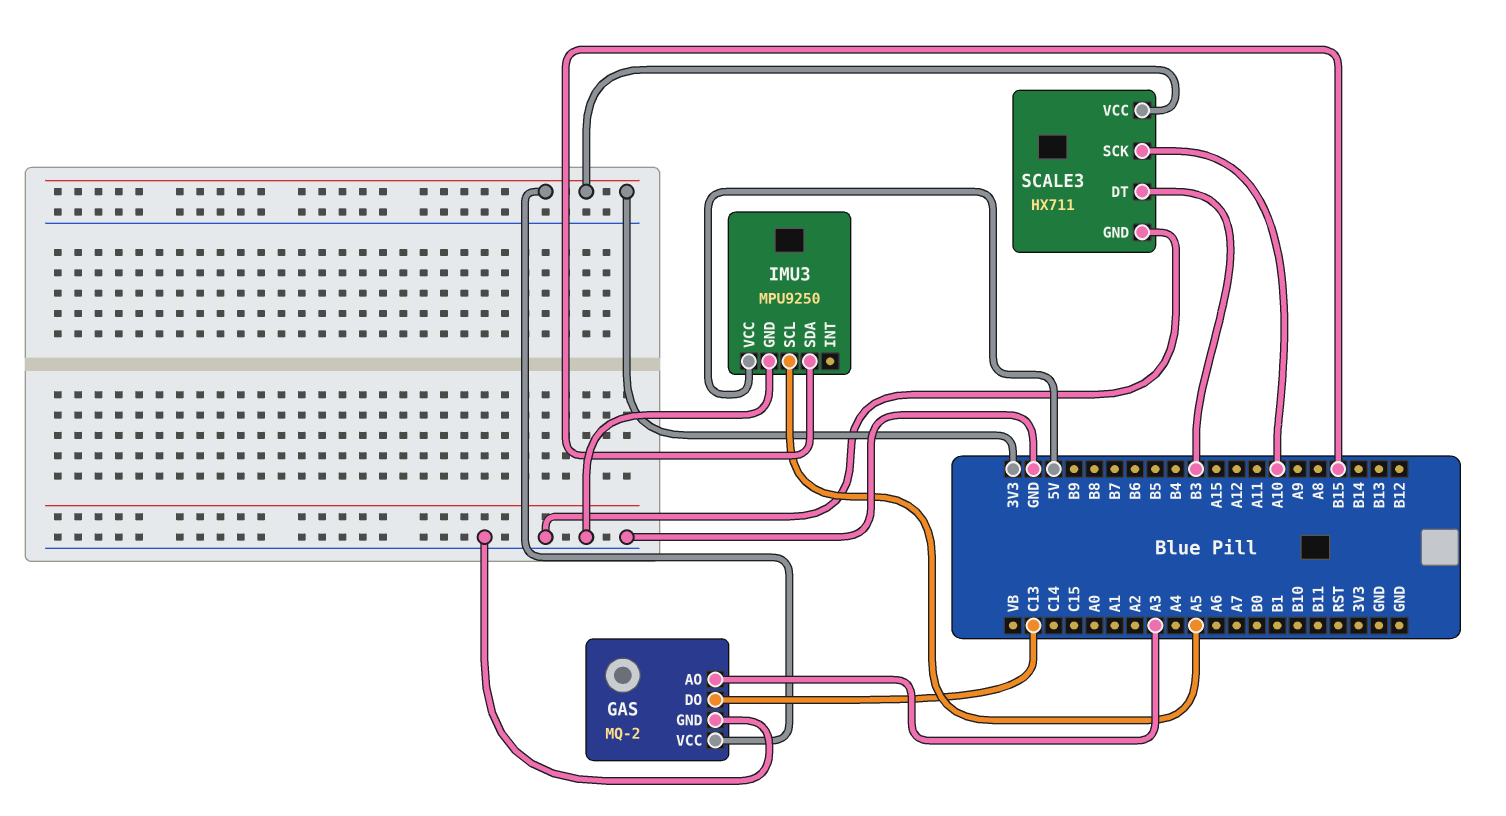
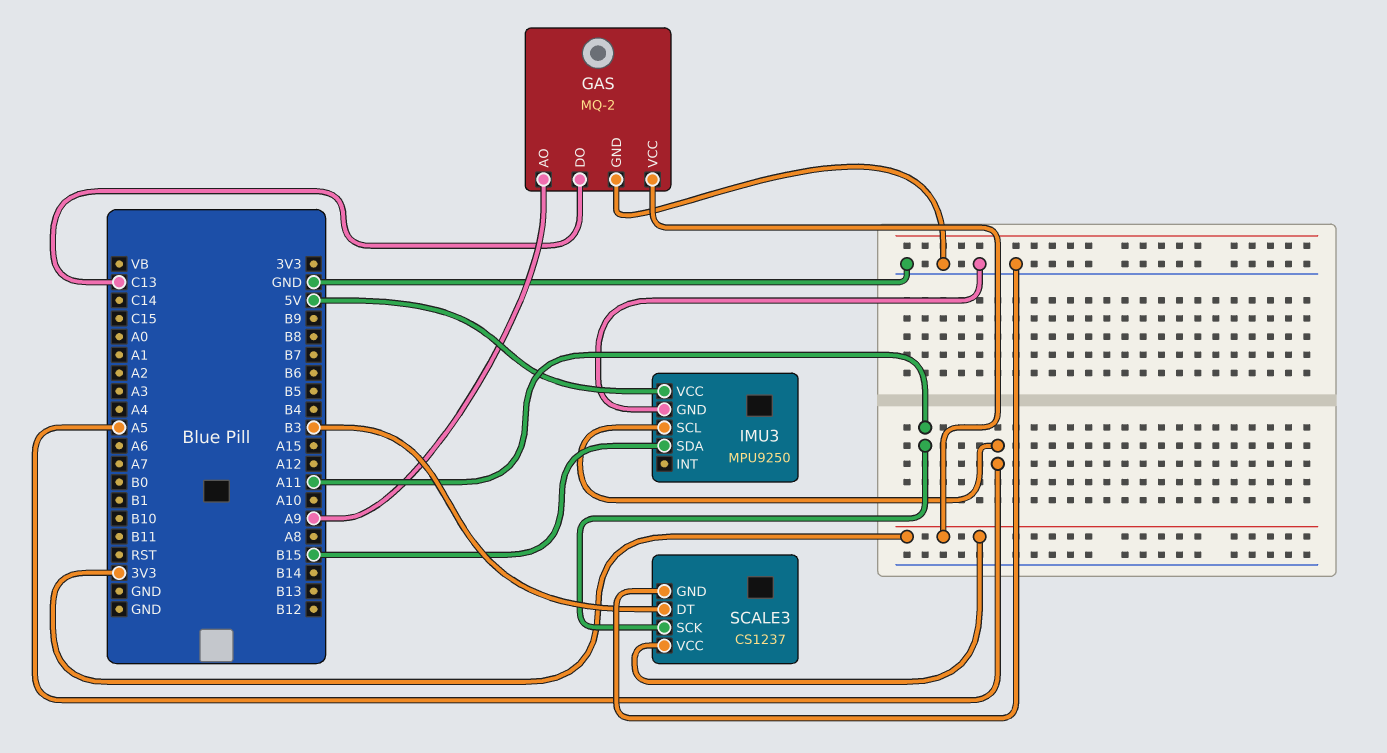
GAS pin AO: A3 -> A9
SCALE3: HX711 -> CS1237
SCALE3 pin SCK: A10 -> A11

